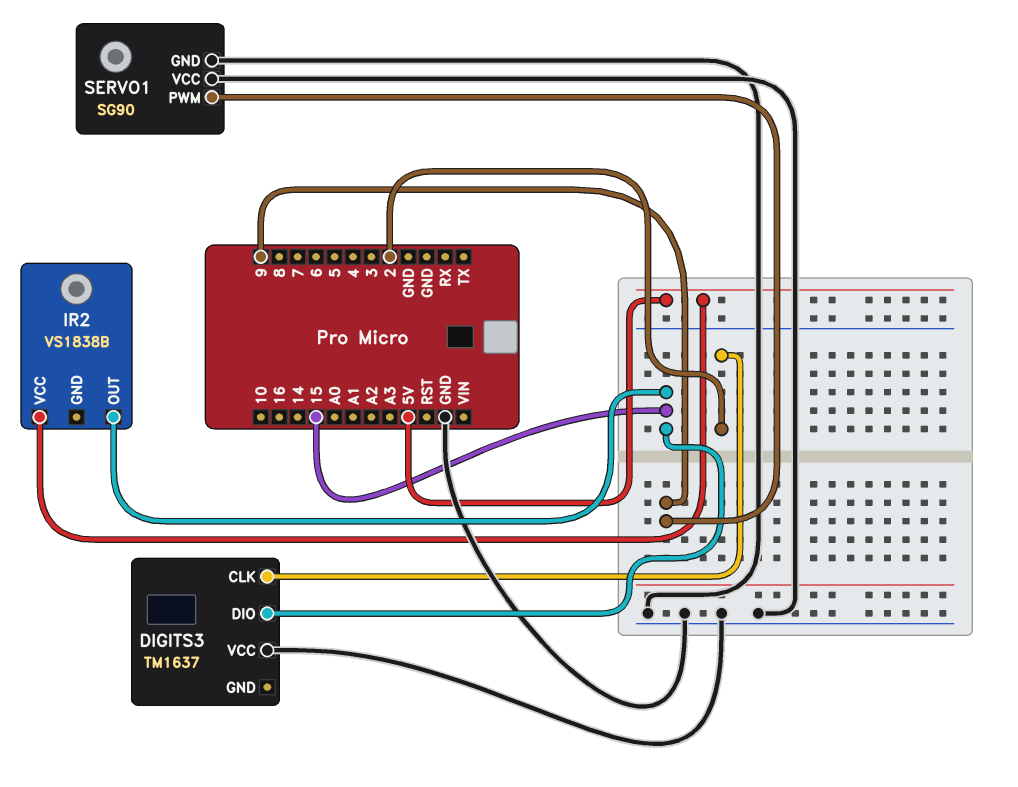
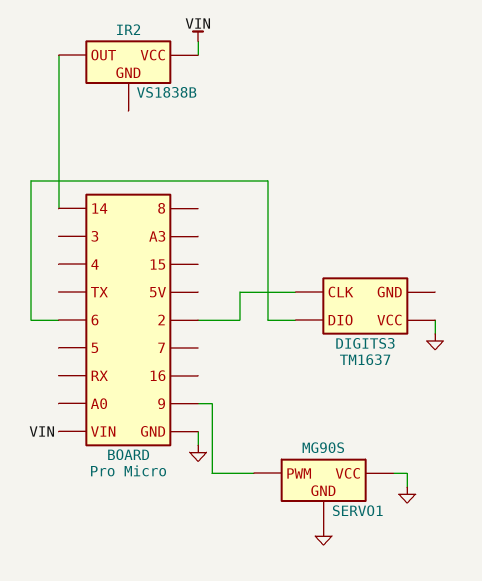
DIGITS3 pin DIO: 15 -> 6
IR2 pin OUT: 15 -> 14
IR2 pin VCC: 5V -> VIN
SERVO1: SG90 -> MG90S

